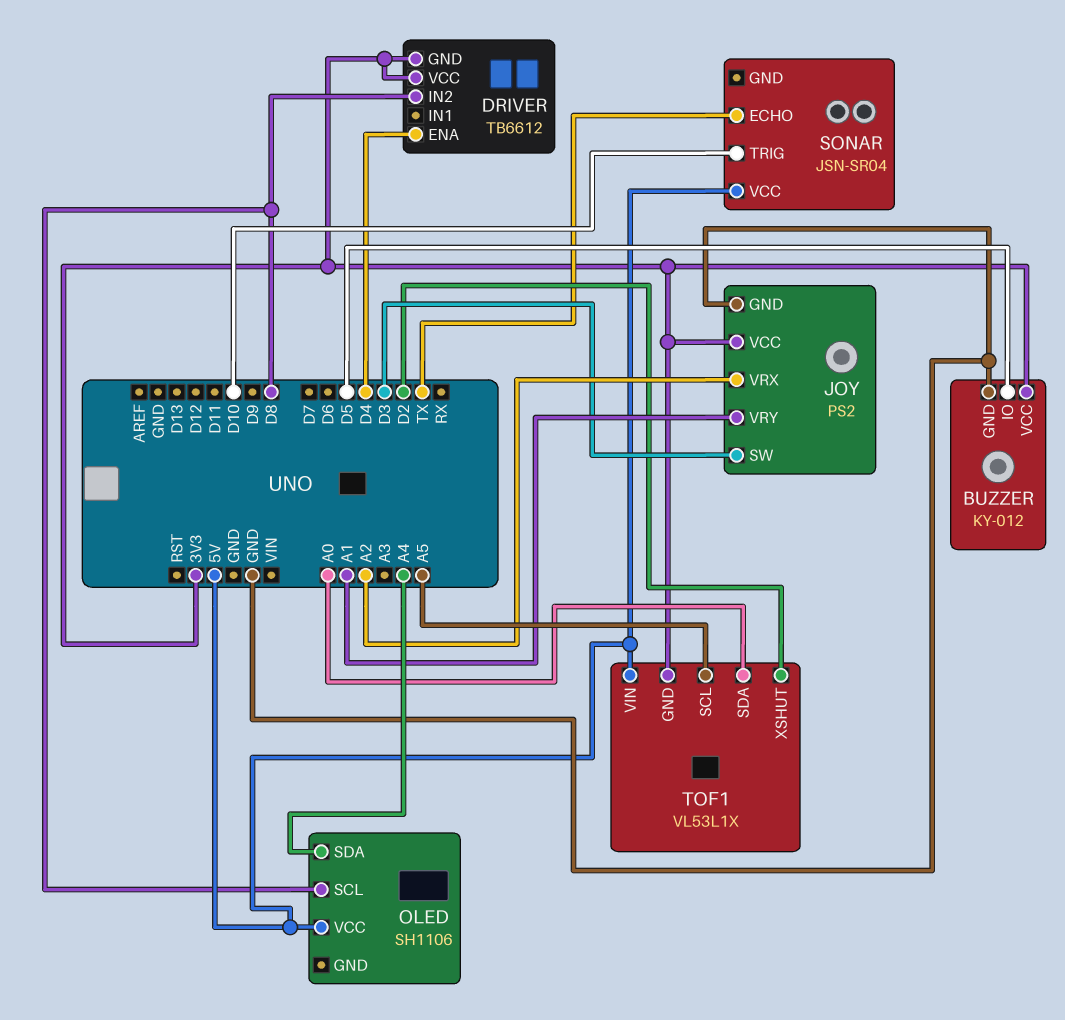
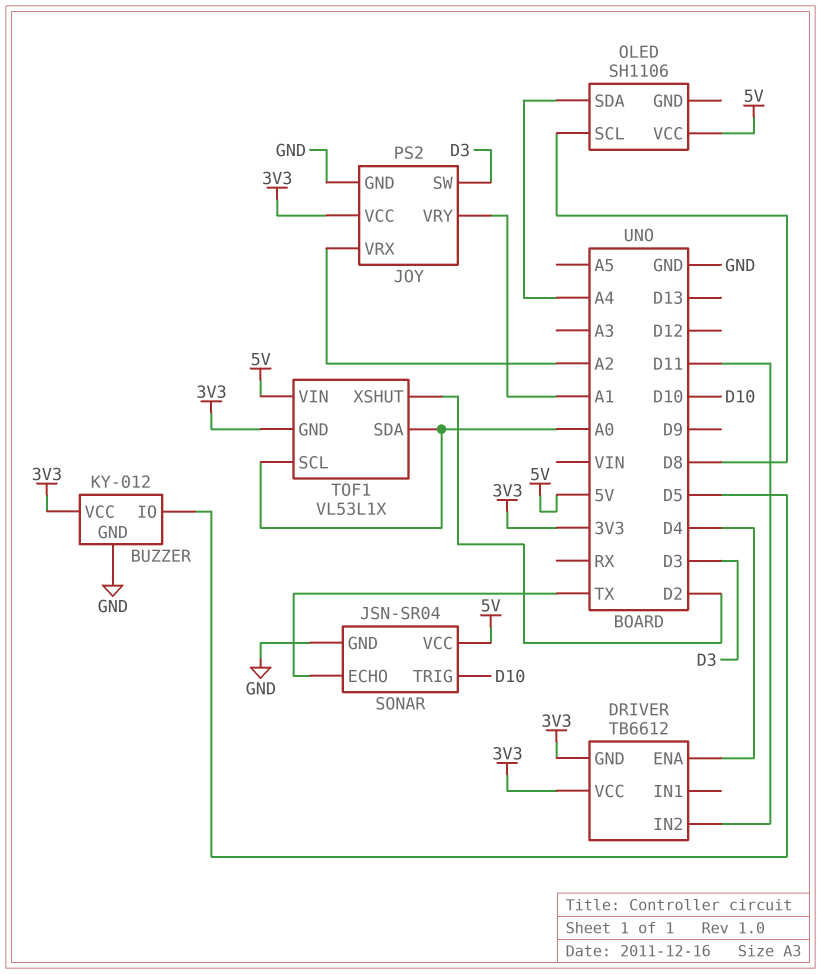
DRIVER pin IN2: D8 -> D11
SONAR pin GND: none -> GND
TOF1 pin SCL: A5 -> A0

